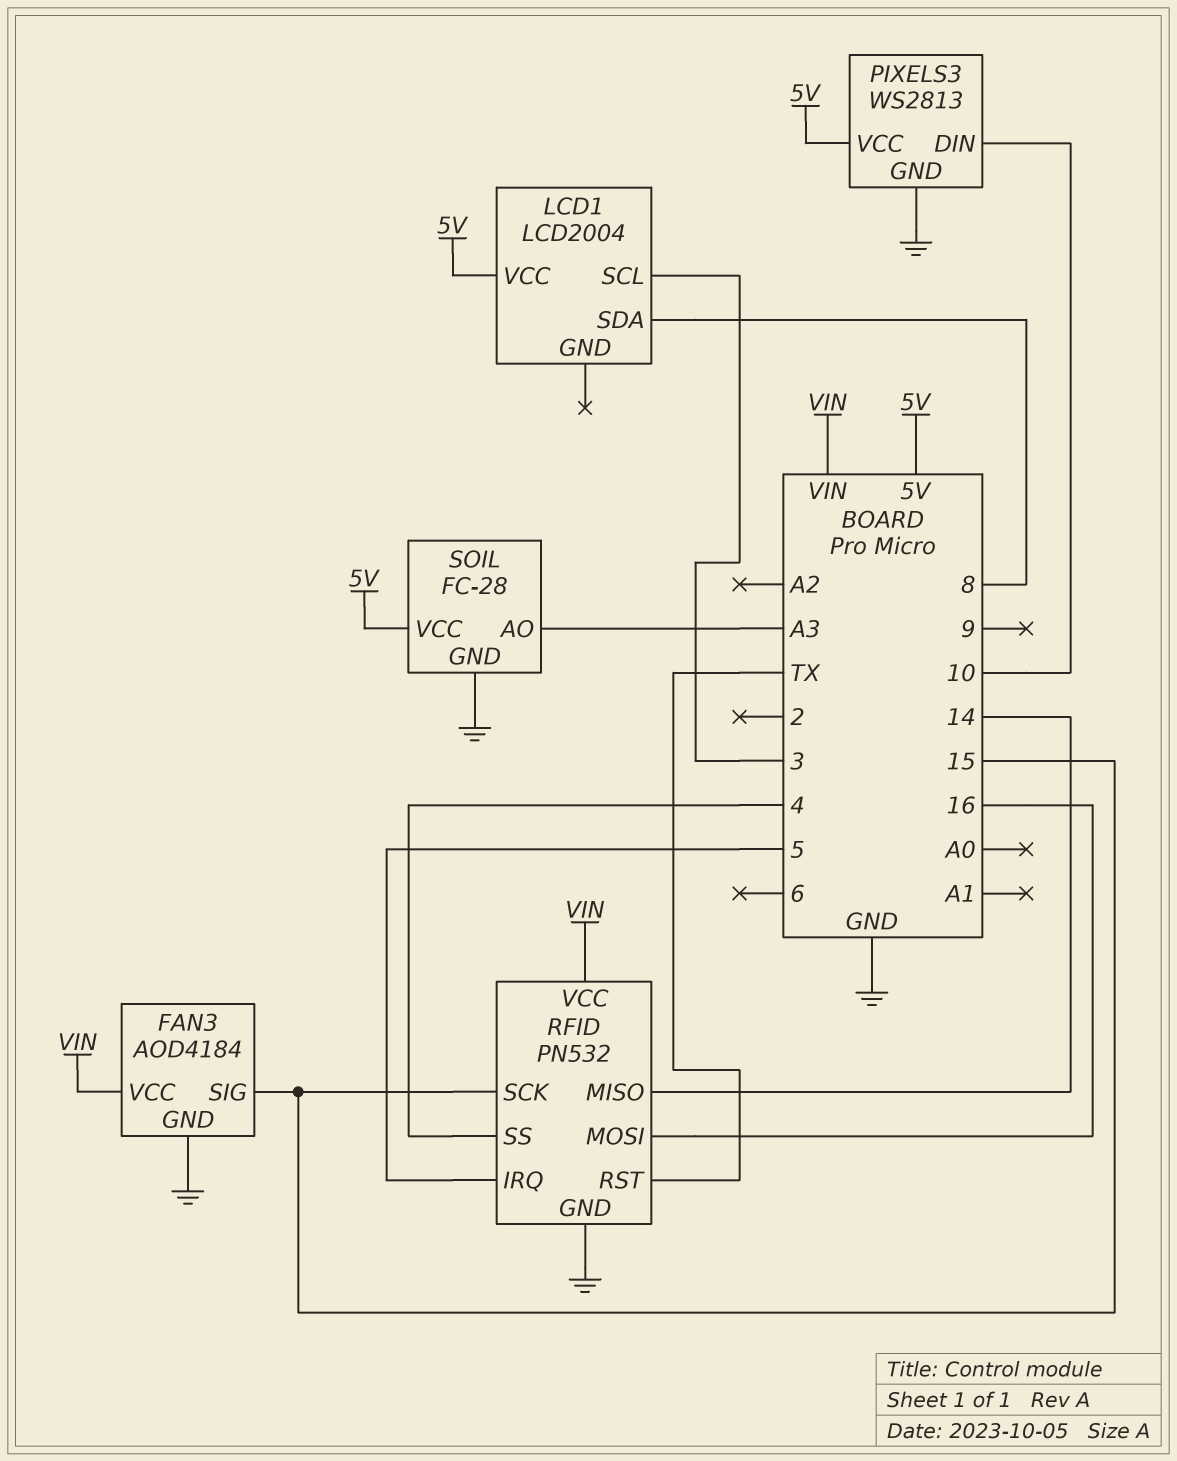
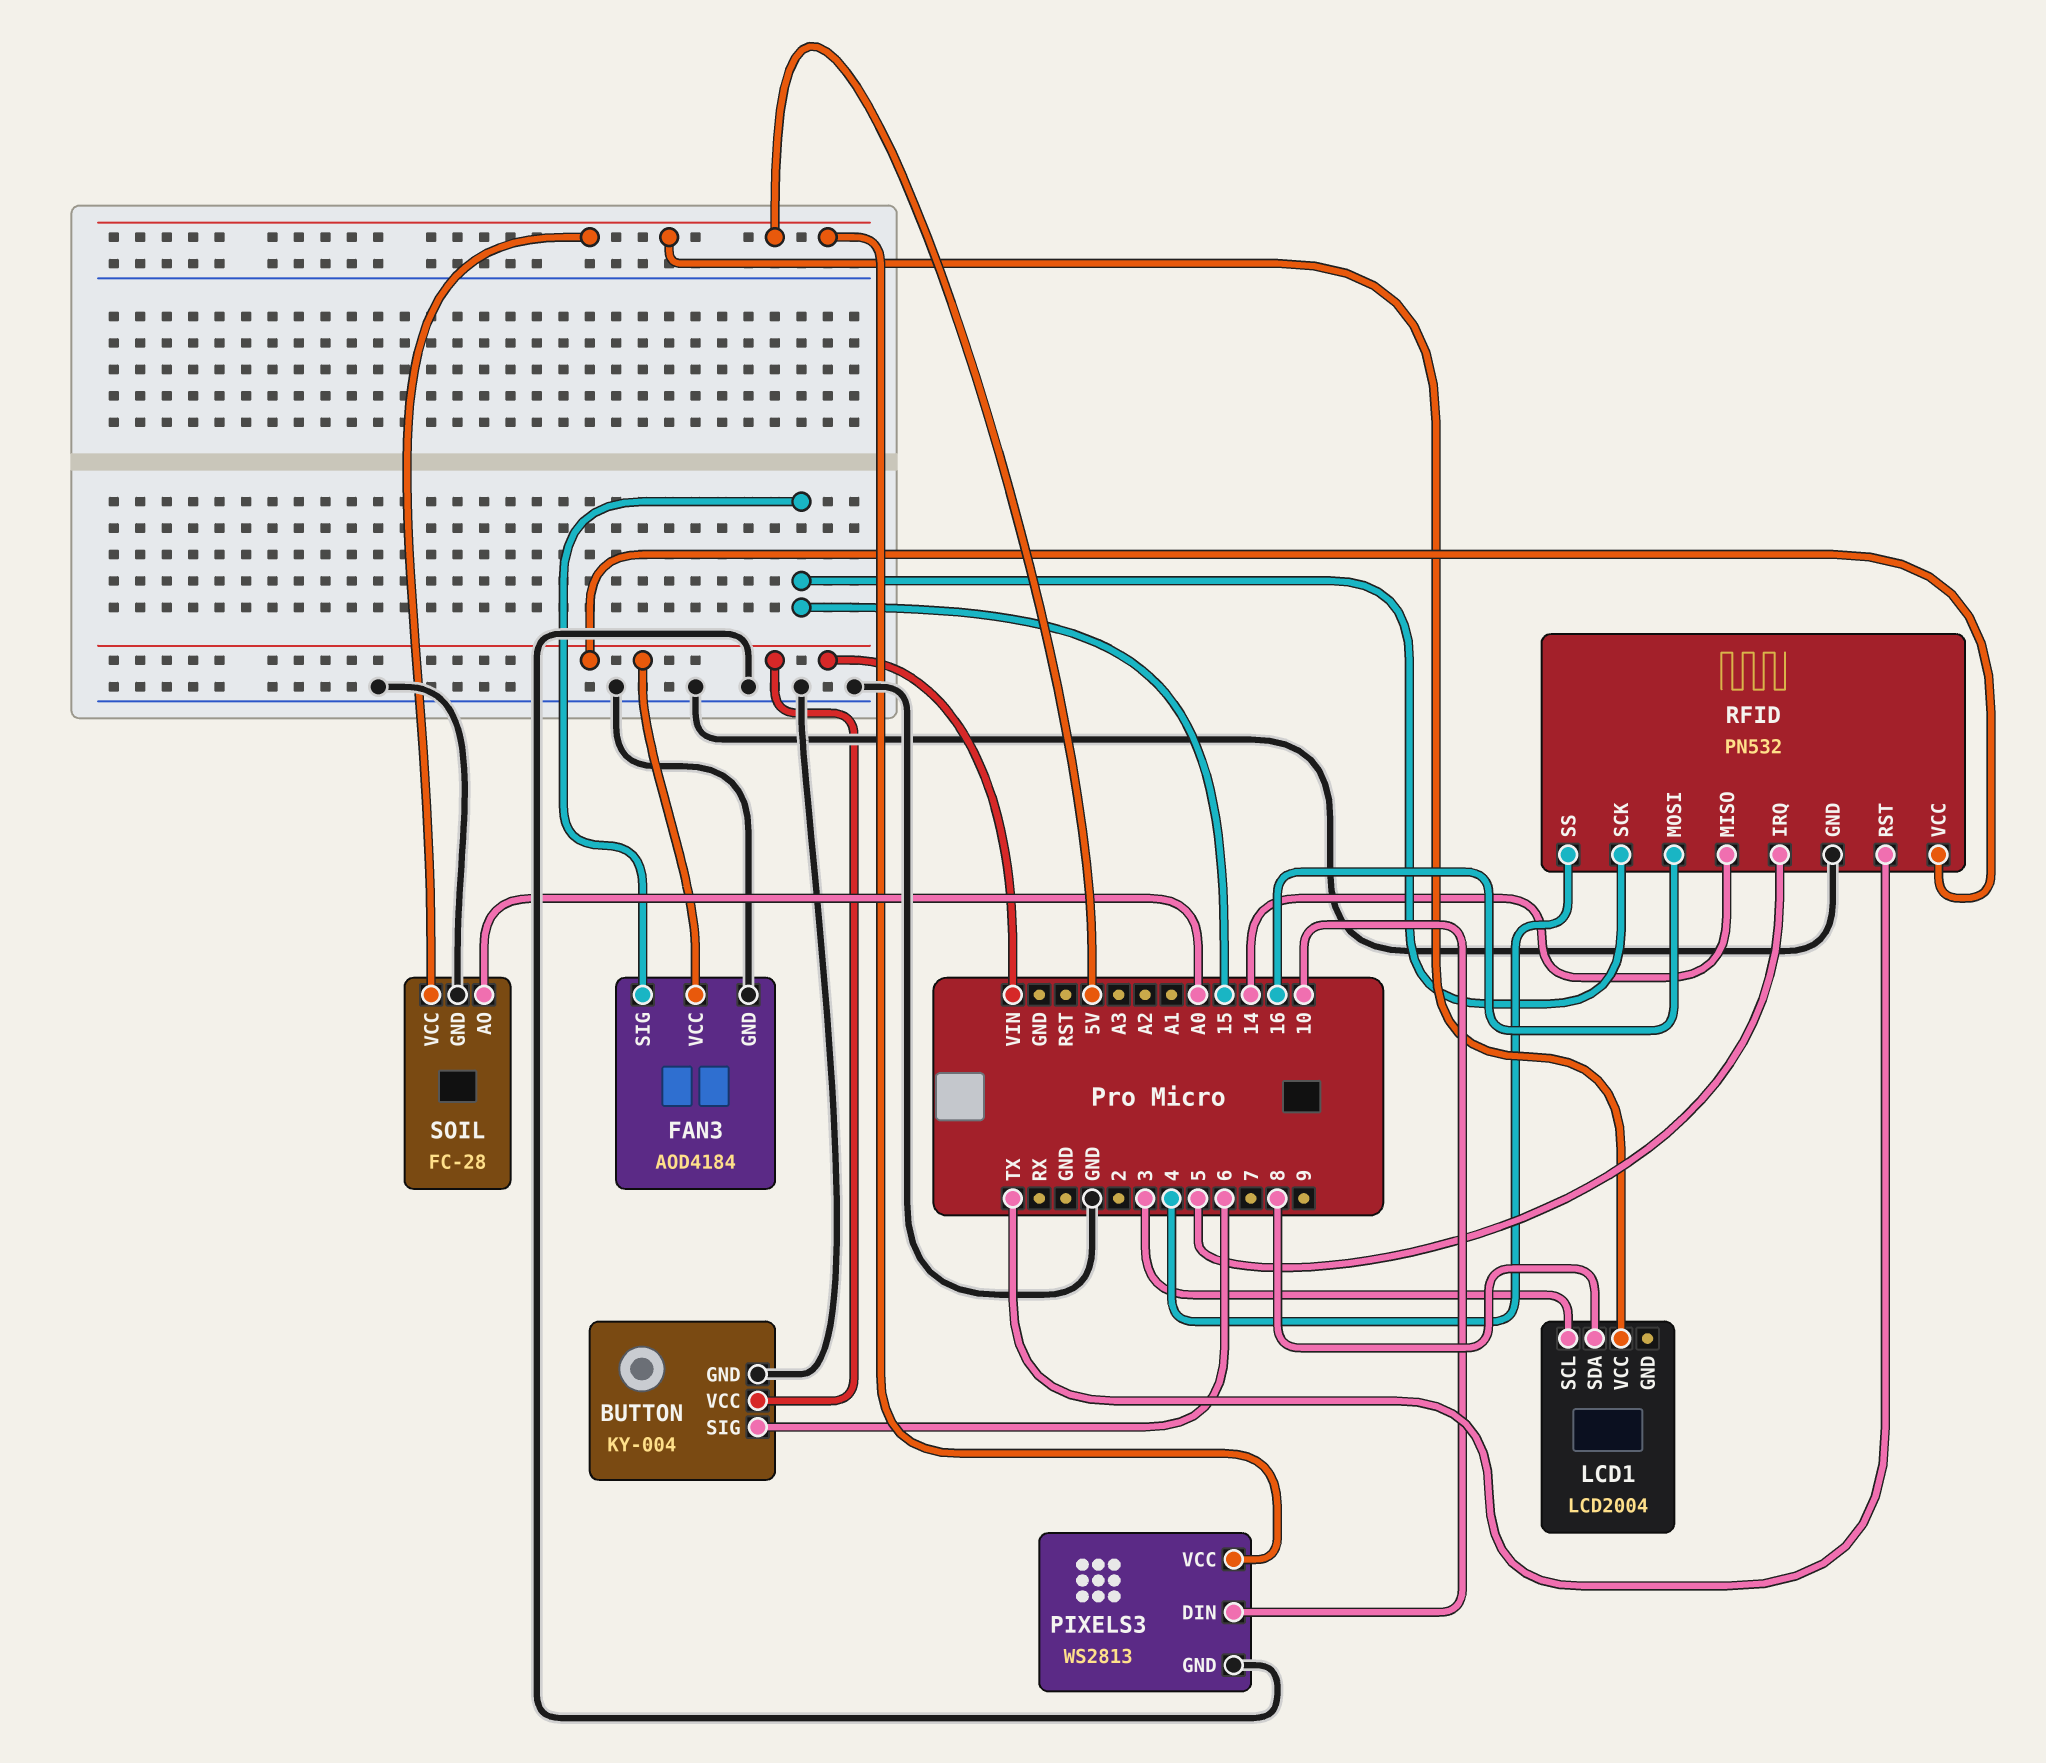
BUTTON: none -> KY-004
BUTTON pin GND: none -> GND
BUTTON pin SIG: none -> 6
BUTTON pin VCC: none -> VIN
SOIL pin AO: A3 -> A0

